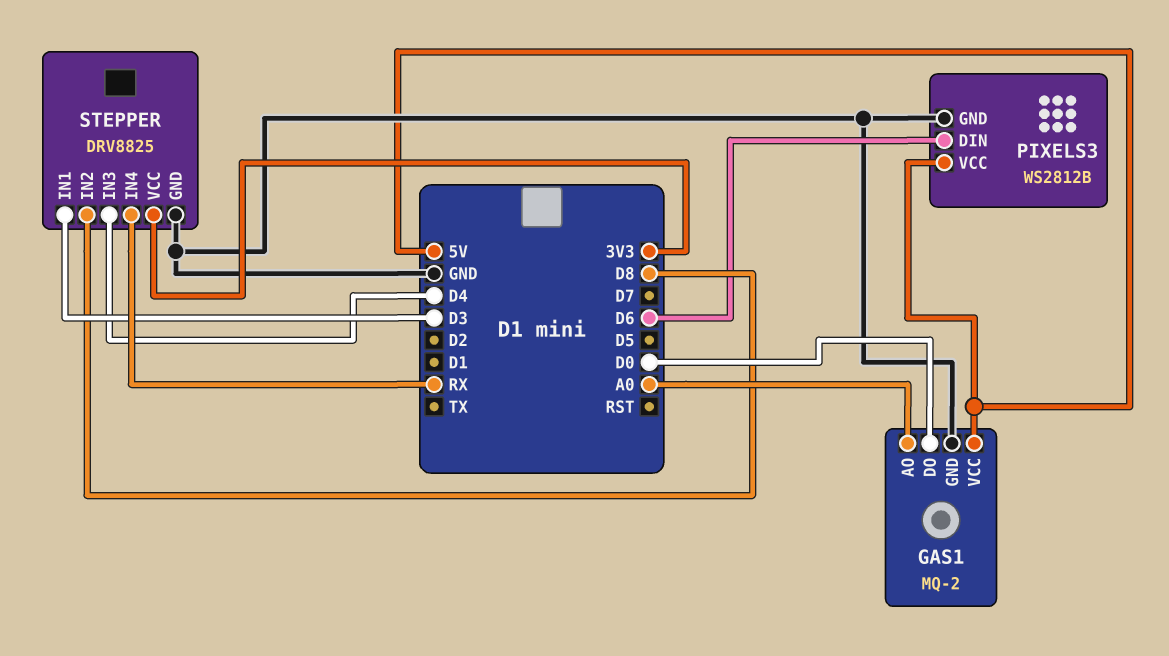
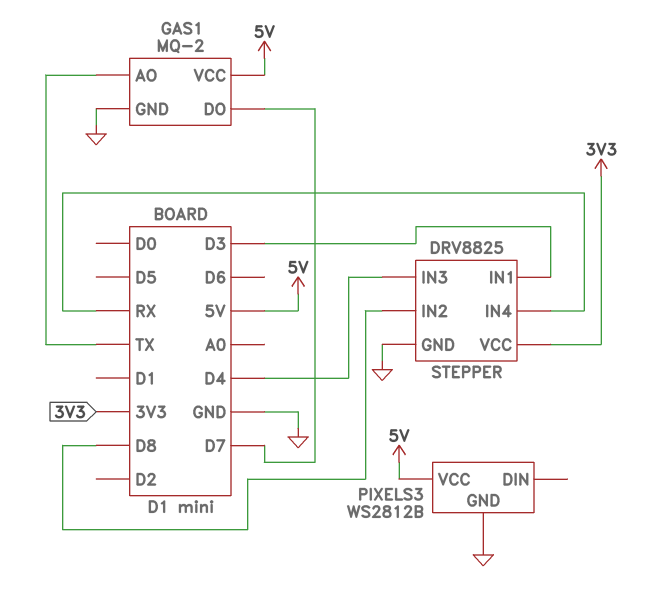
GAS1 pin AO: A0 -> TX
GAS1 pin DO: D0 -> D7
PIXELS3 pin DIN: D6 -> none

